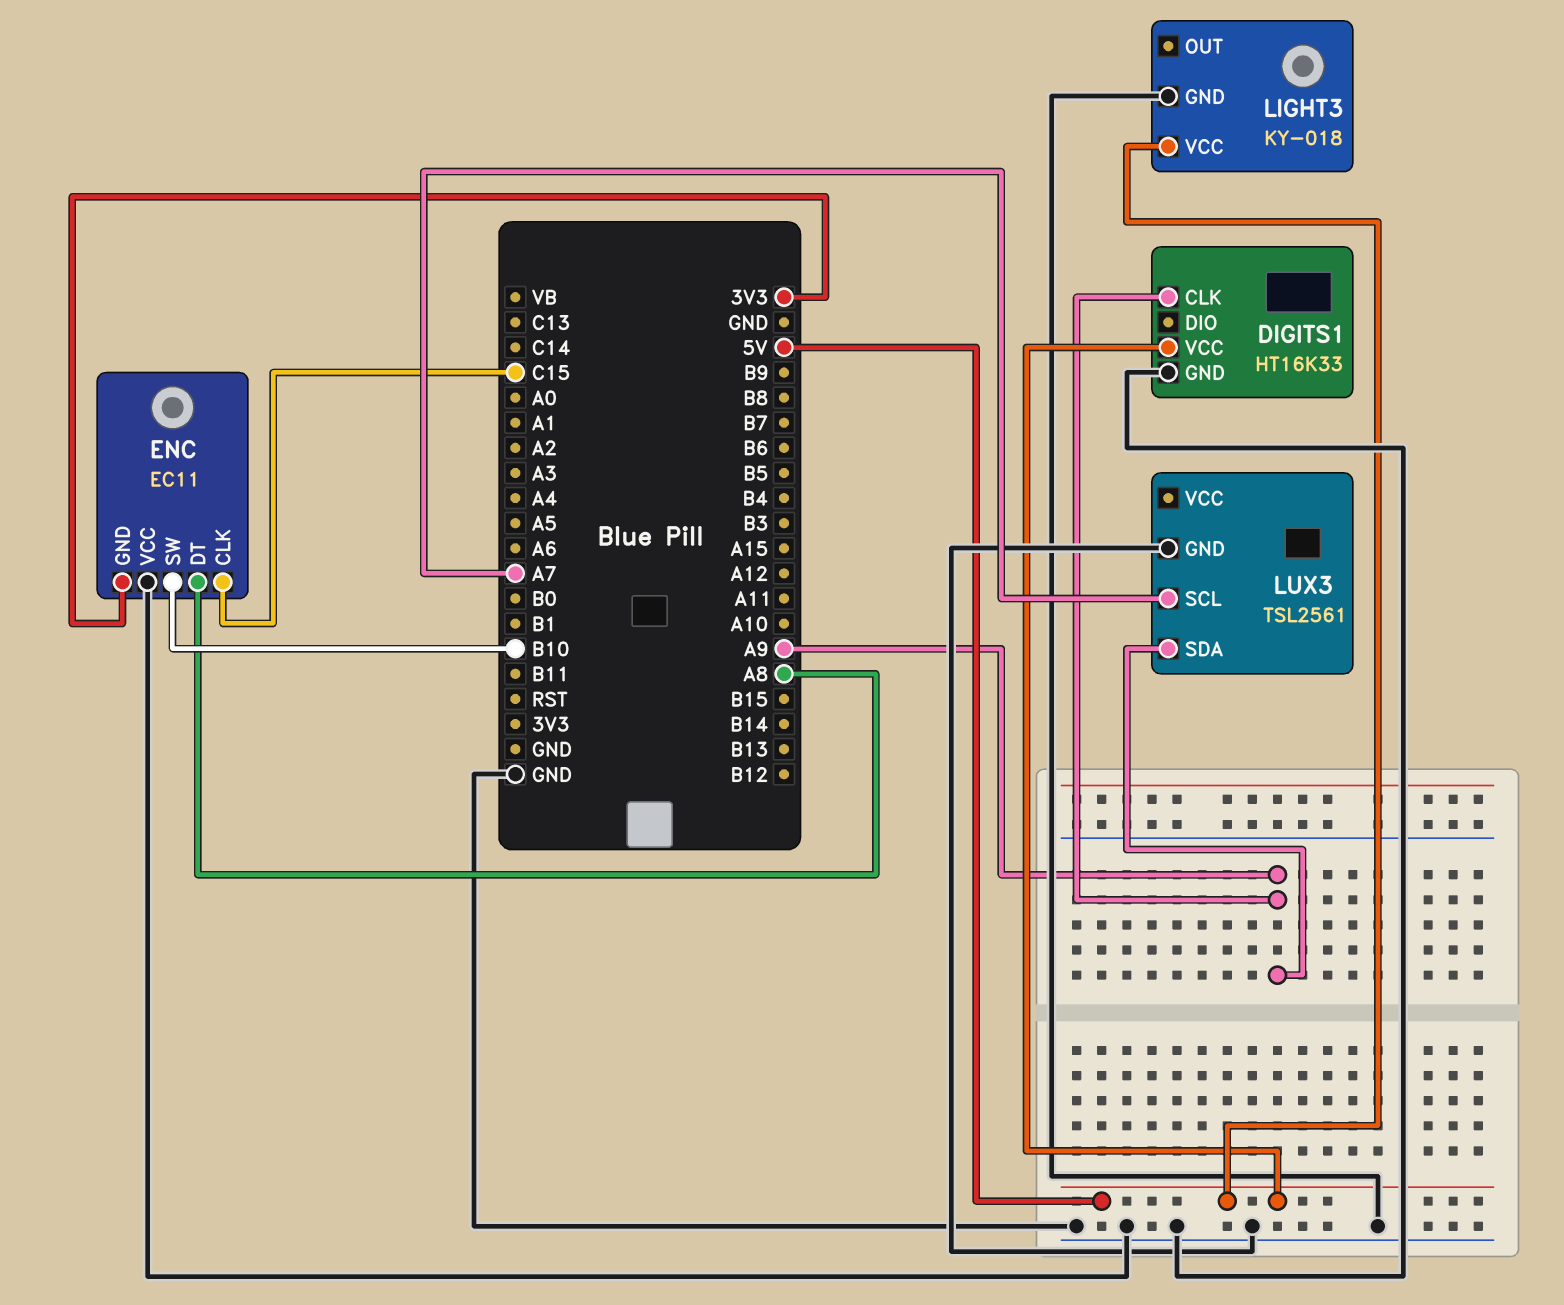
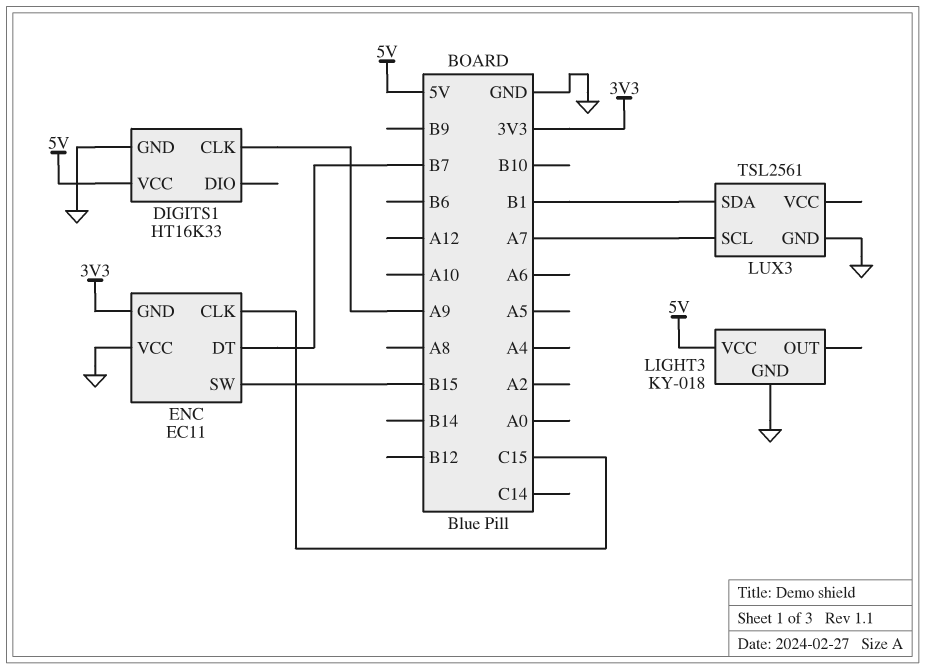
ENC pin DT: A8 -> B7
ENC pin SW: B10 -> B15
LUX3 pin SDA: A9 -> B1

